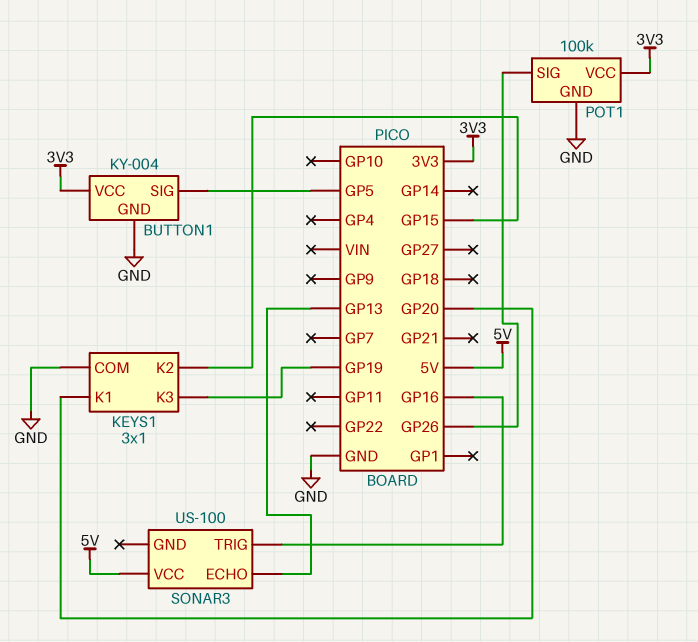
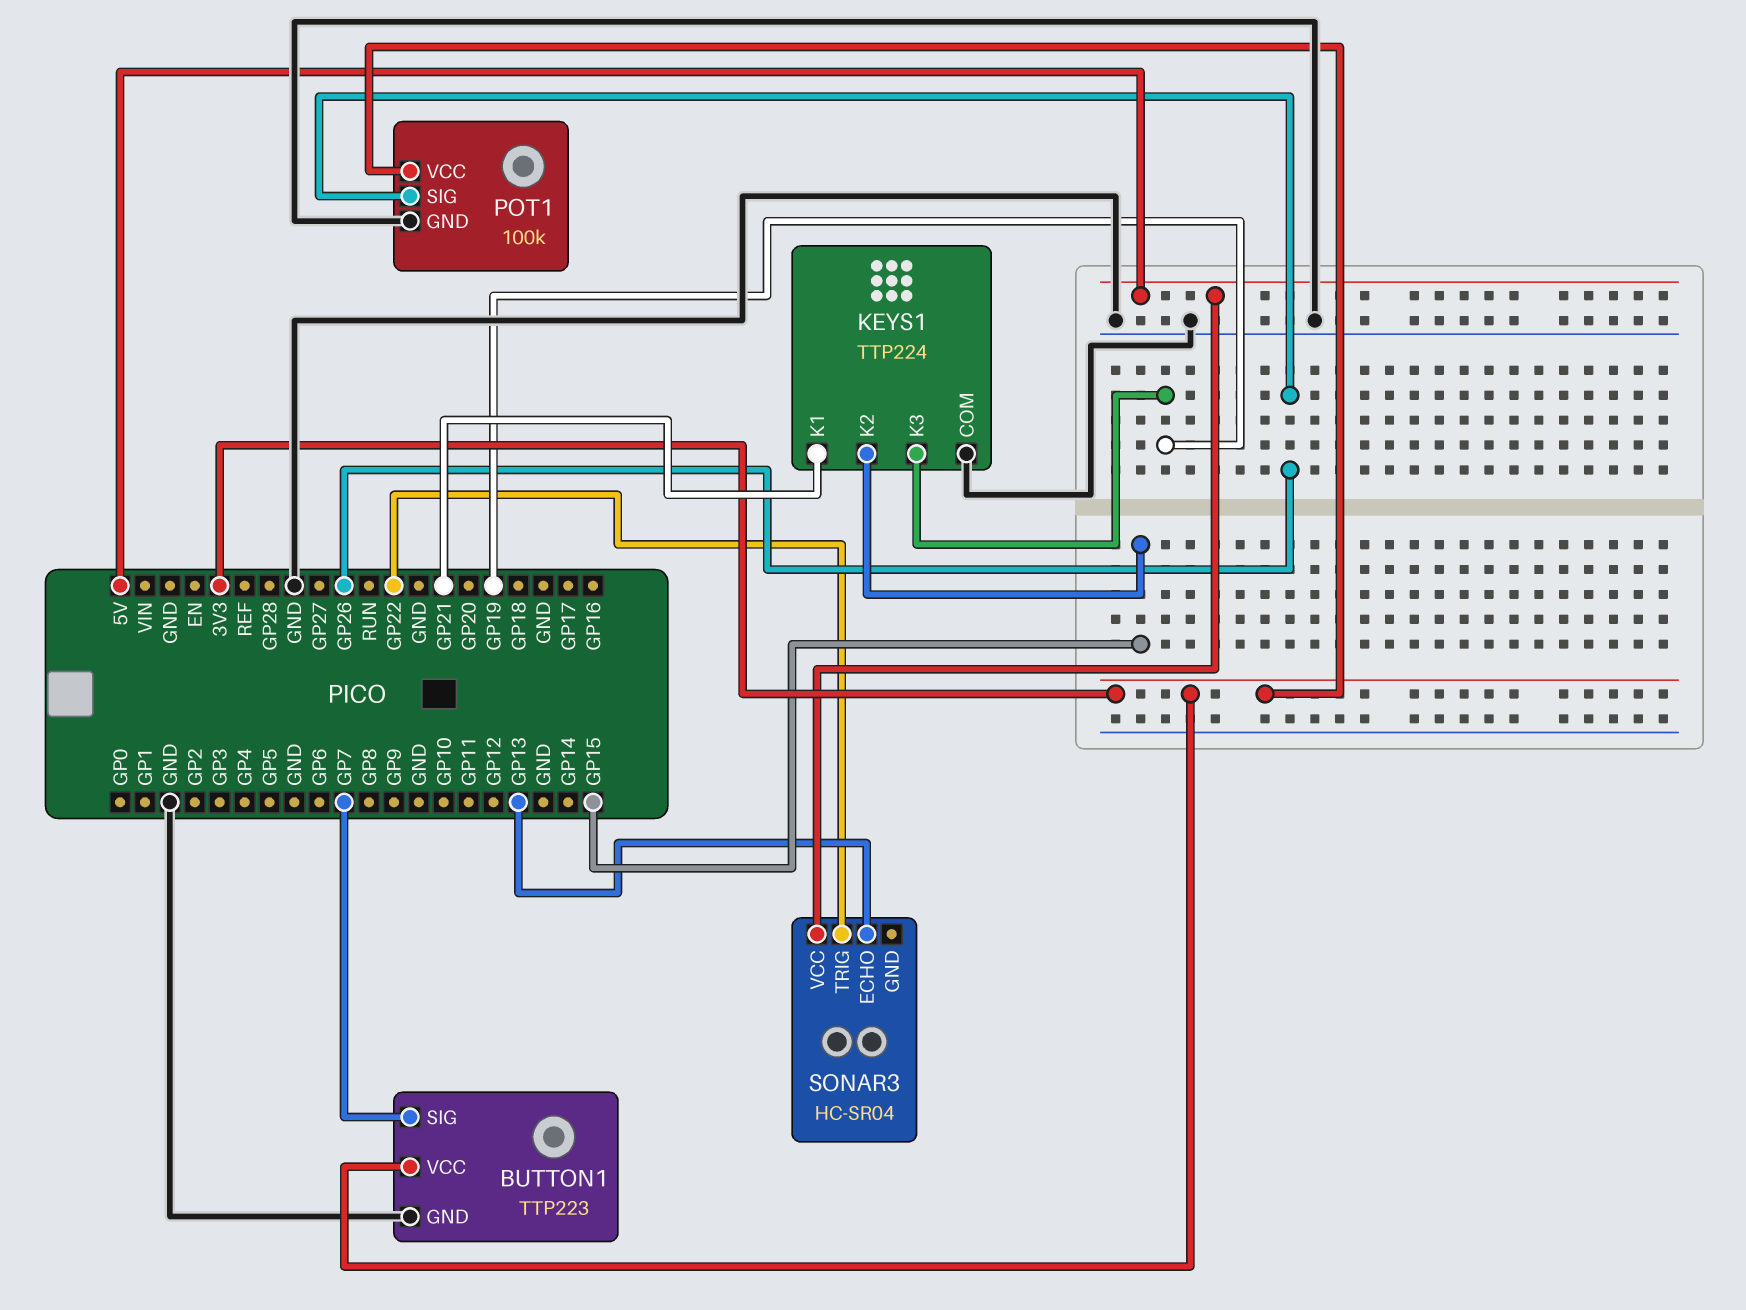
BUTTON1: KY-004 -> TTP223
BUTTON1 pin SIG: GP5 -> GP7
KEYS1: 3x1 -> TTP224
KEYS1 pin K1: GP20 -> GP21
SONAR3: US-100 -> HC-SR04
SONAR3 pin TRIG: GP16 -> GP22

